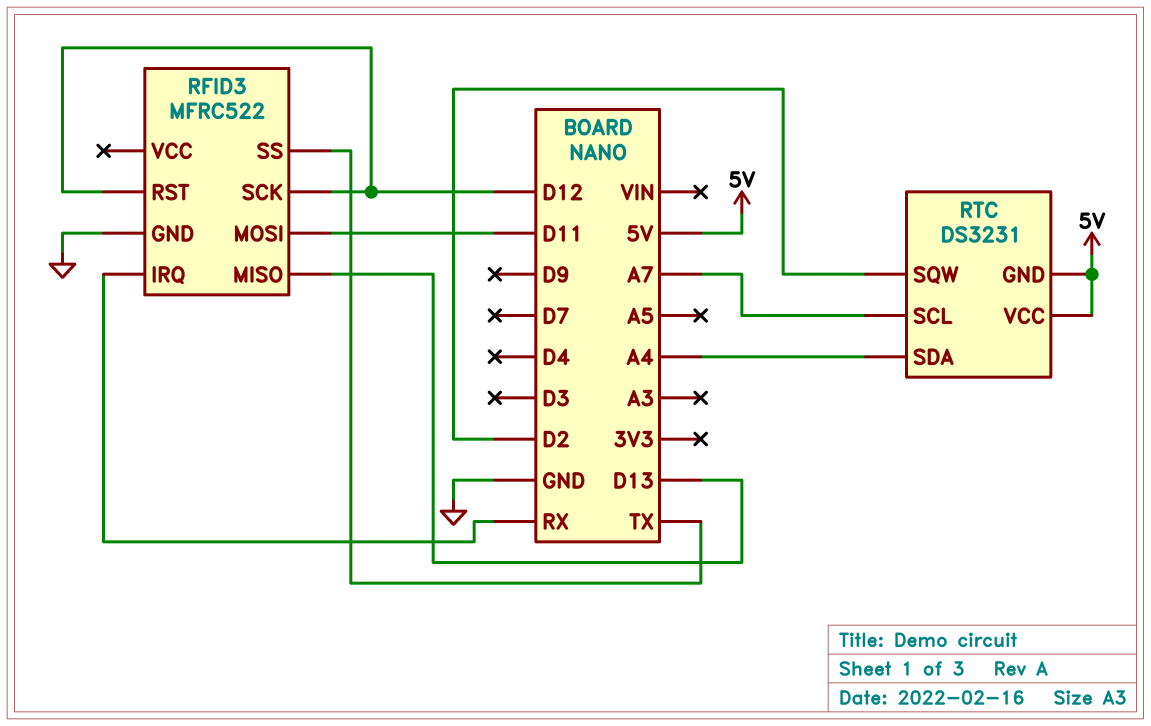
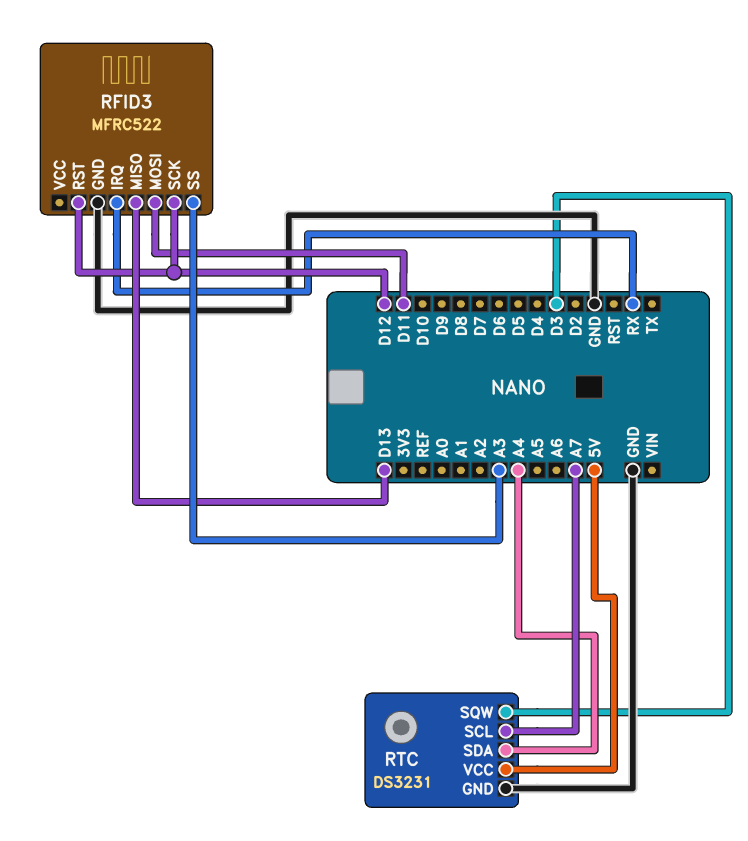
RFID3 pin SS: TX -> A3
RTC pin GND: 5V -> GND
RTC pin SQW: D2 -> D3

